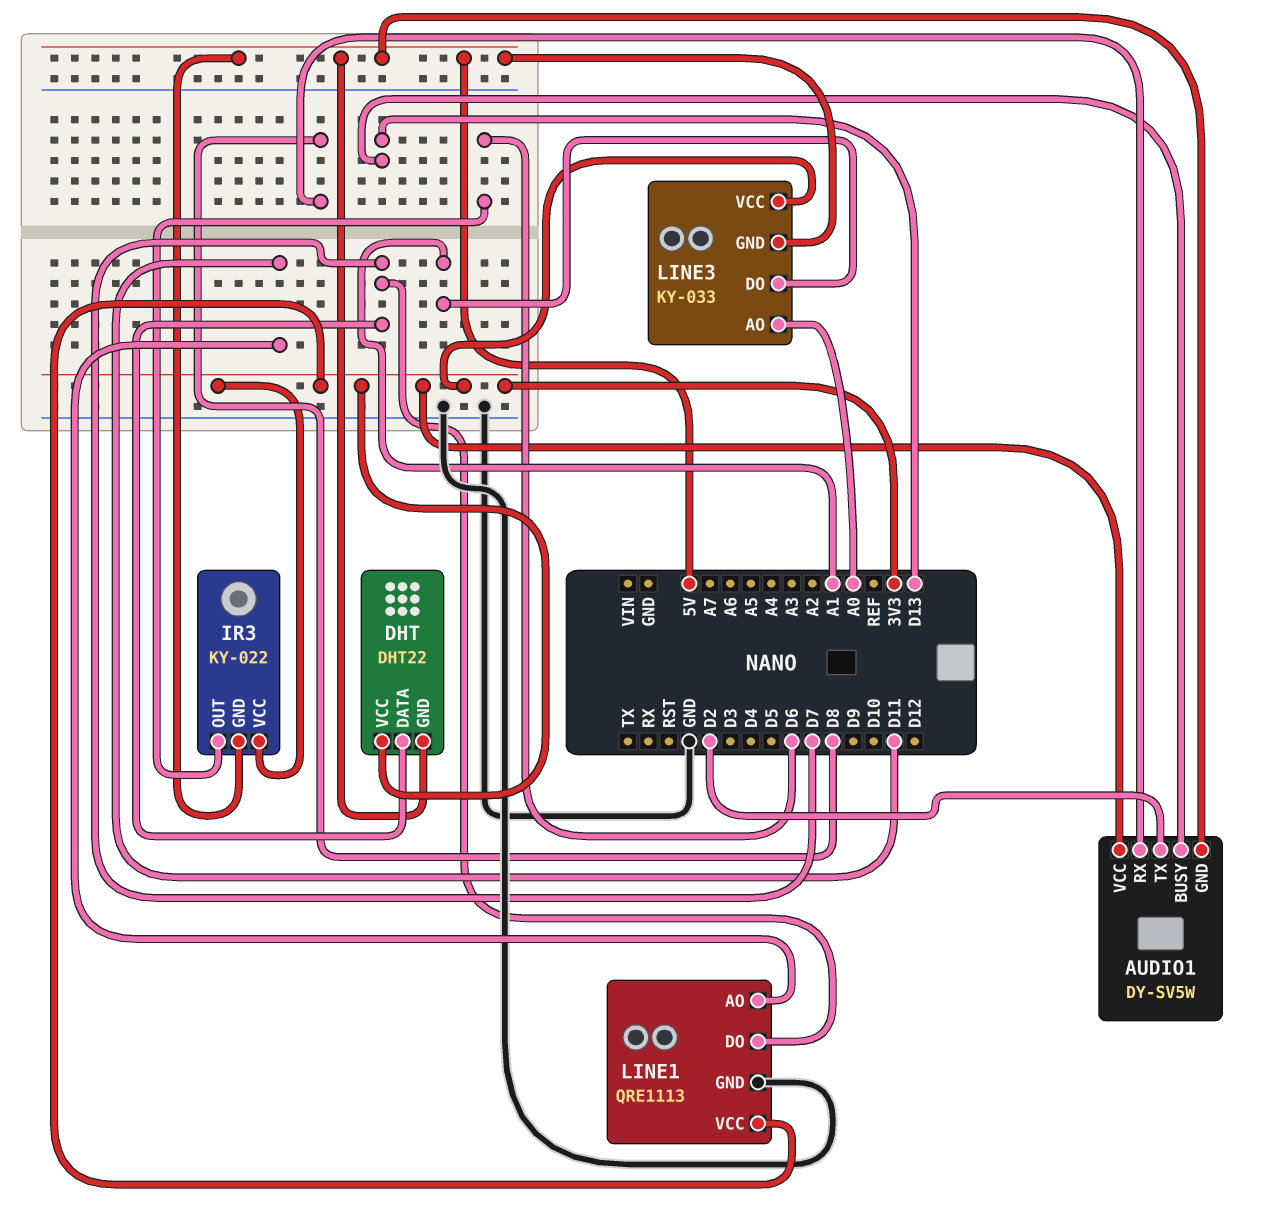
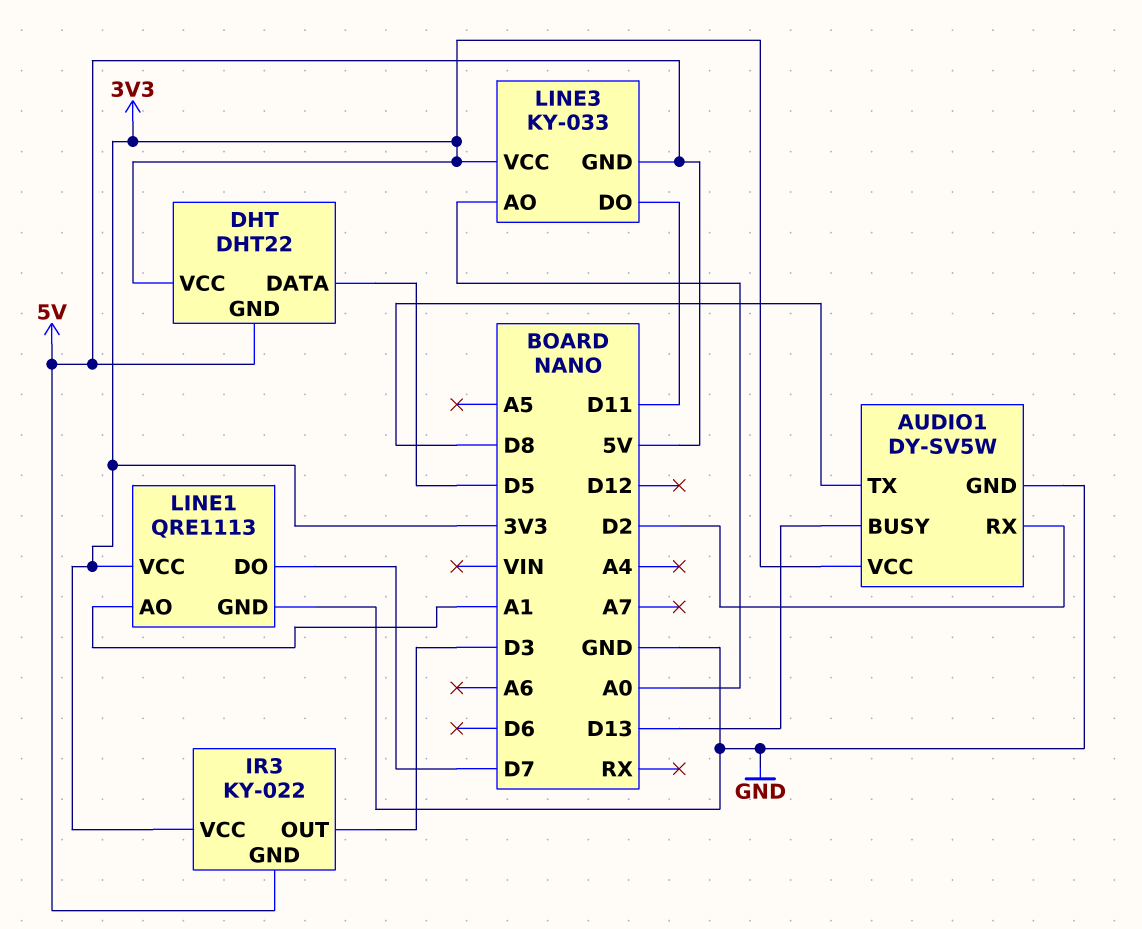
AUDIO1 pin GND: 5V -> GND
AUDIO1 pin RX: D8 -> D2
AUDIO1 pin TX: D2 -> D8
DHT pin DATA: D7 -> D5
IR3 pin OUT: D6 -> D3
LINE1 pin AO: D11 -> A1
LINE3 pin DO: A1 -> D11

